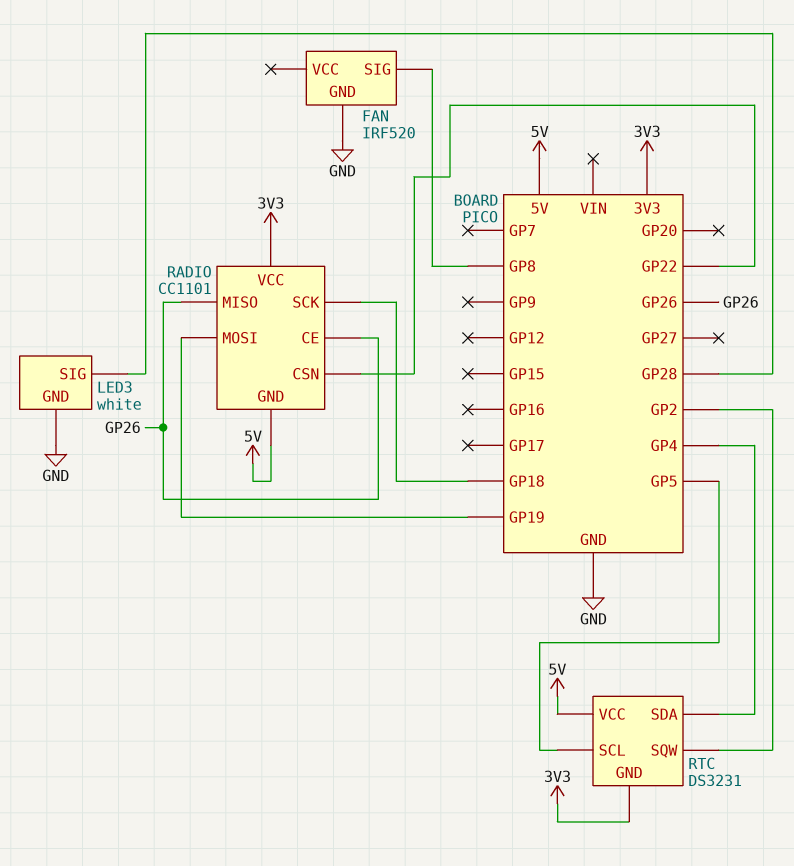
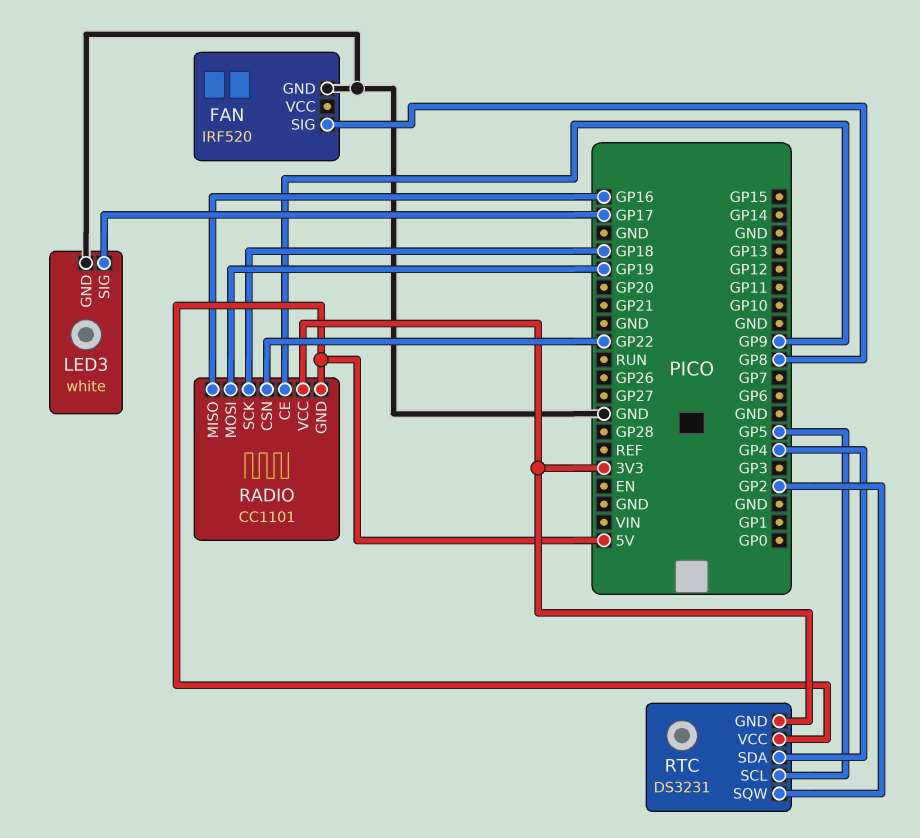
LED3 pin SIG: GP28 -> GP17
RADIO pin CE: GP26 -> GP9
RADIO pin MISO: GP26 -> GP16

